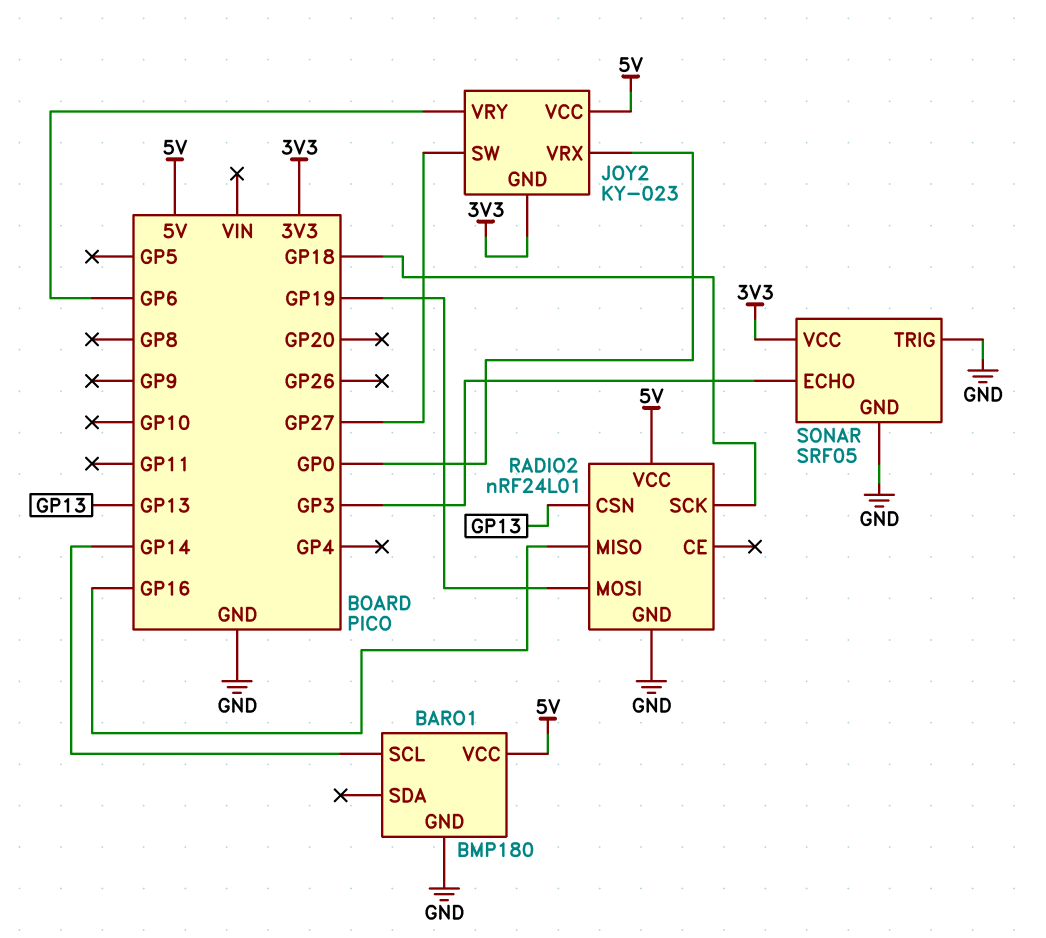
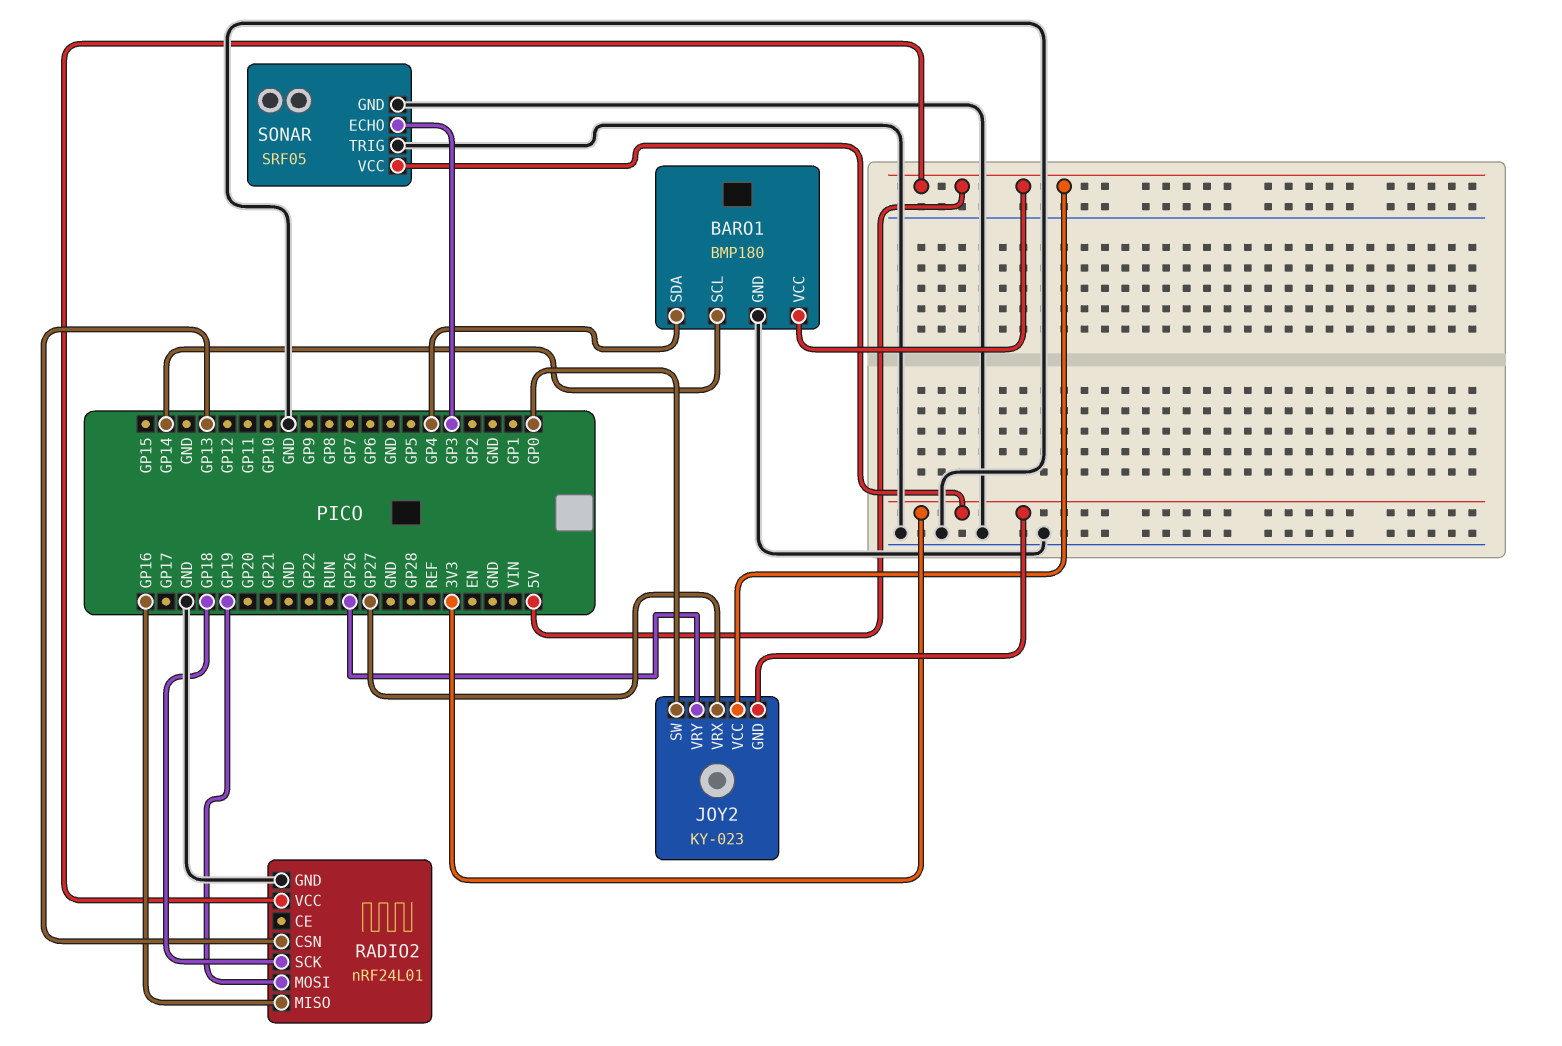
BARO1 pin SDA: none -> GP4
JOY2 pin SW: GP27 -> GP0
JOY2 pin VRX: GP0 -> GP27
JOY2 pin VRY: GP6 -> GP26

